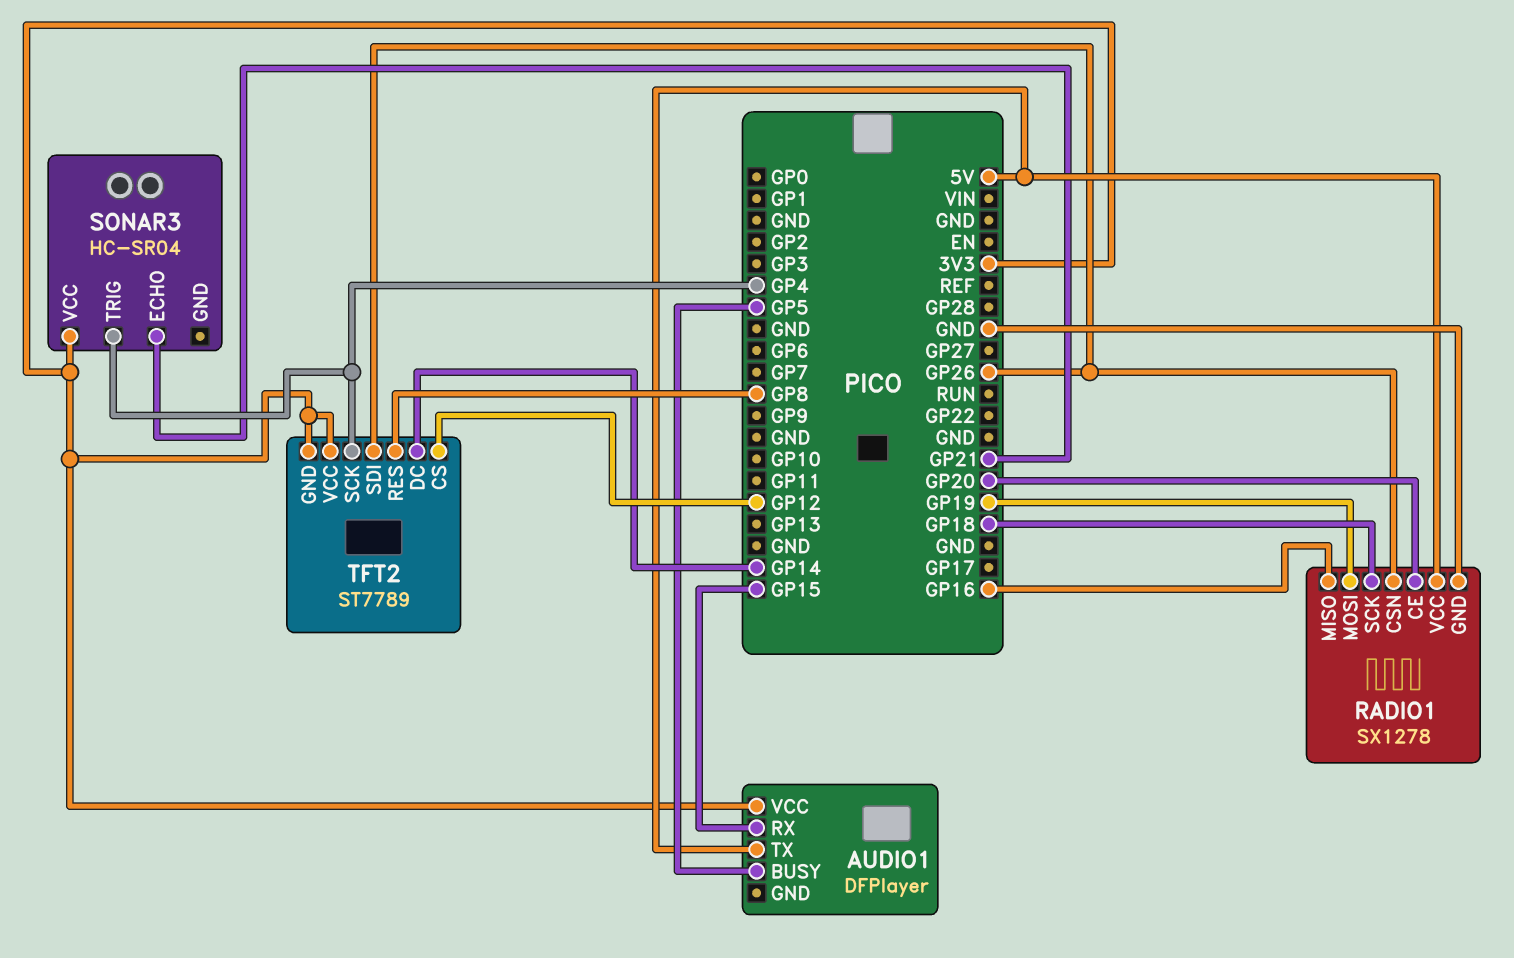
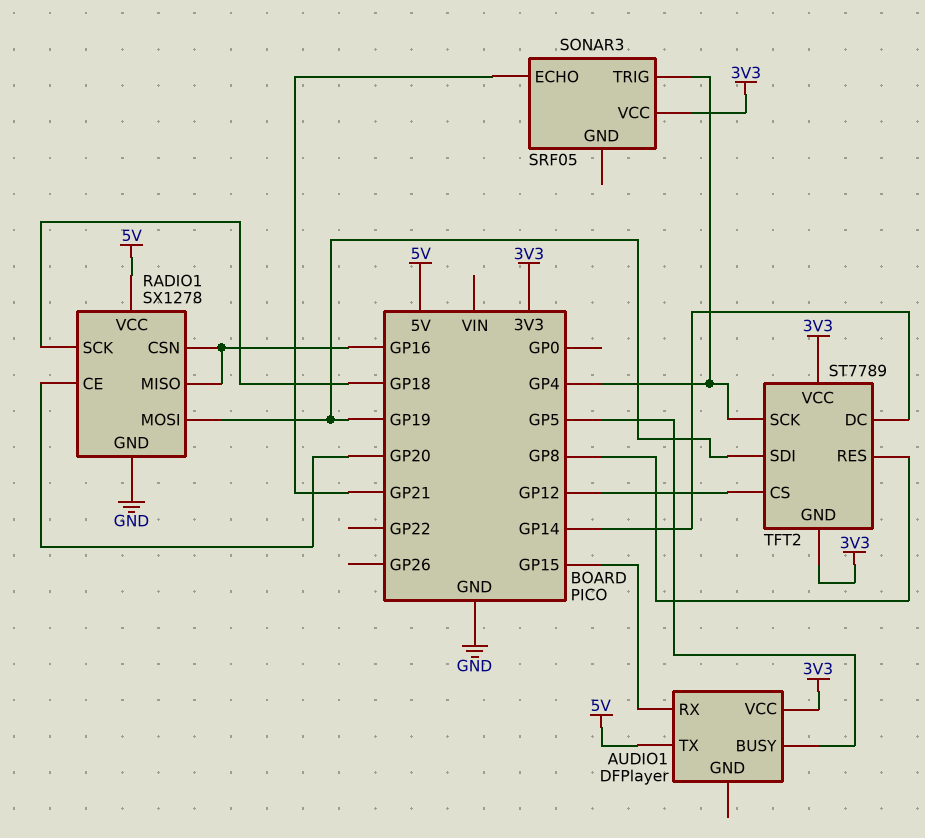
RADIO1 pin CSN: GP26 -> GP16
SONAR3: HC-SR04 -> SRF05
TFT2 pin SDI: GP26 -> GP19

